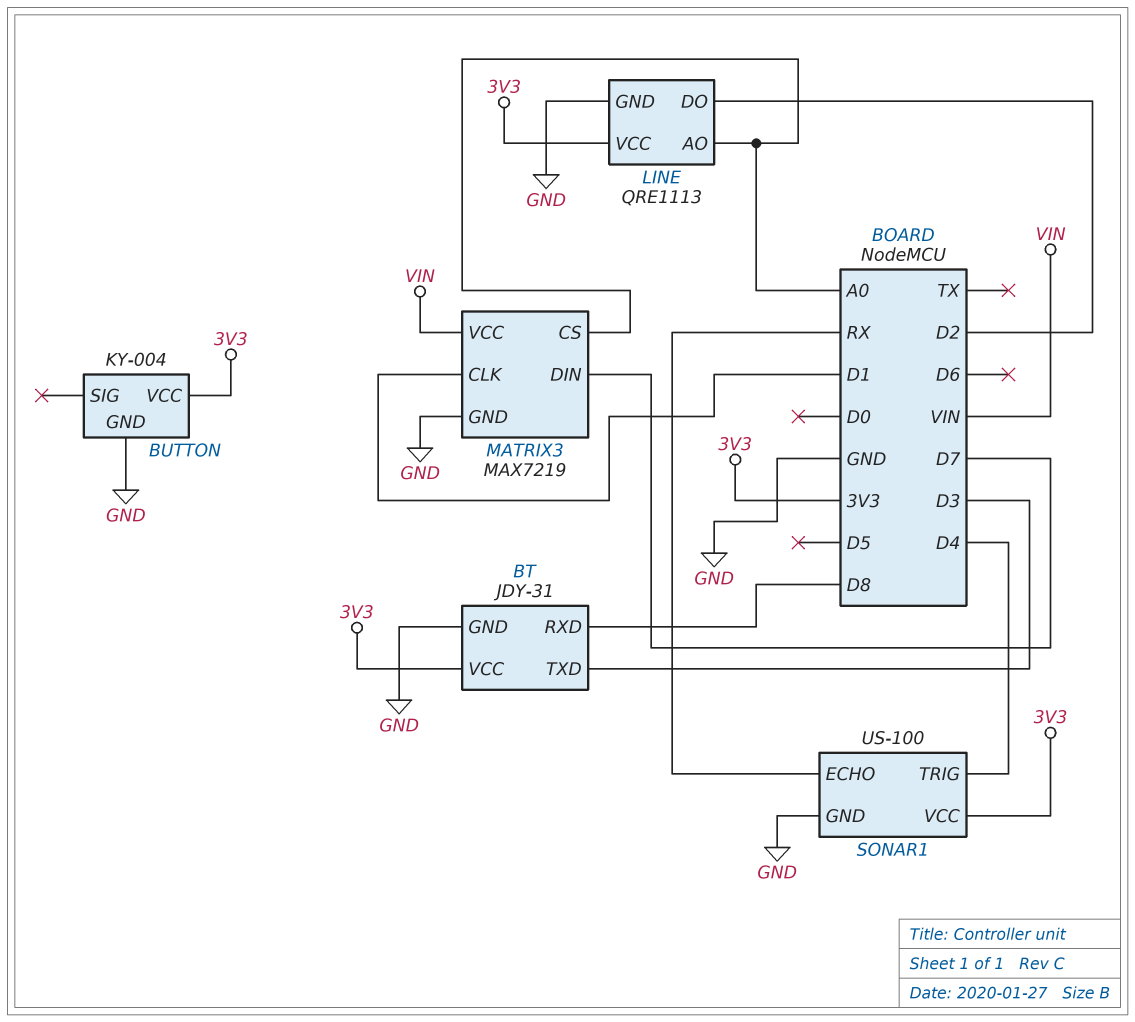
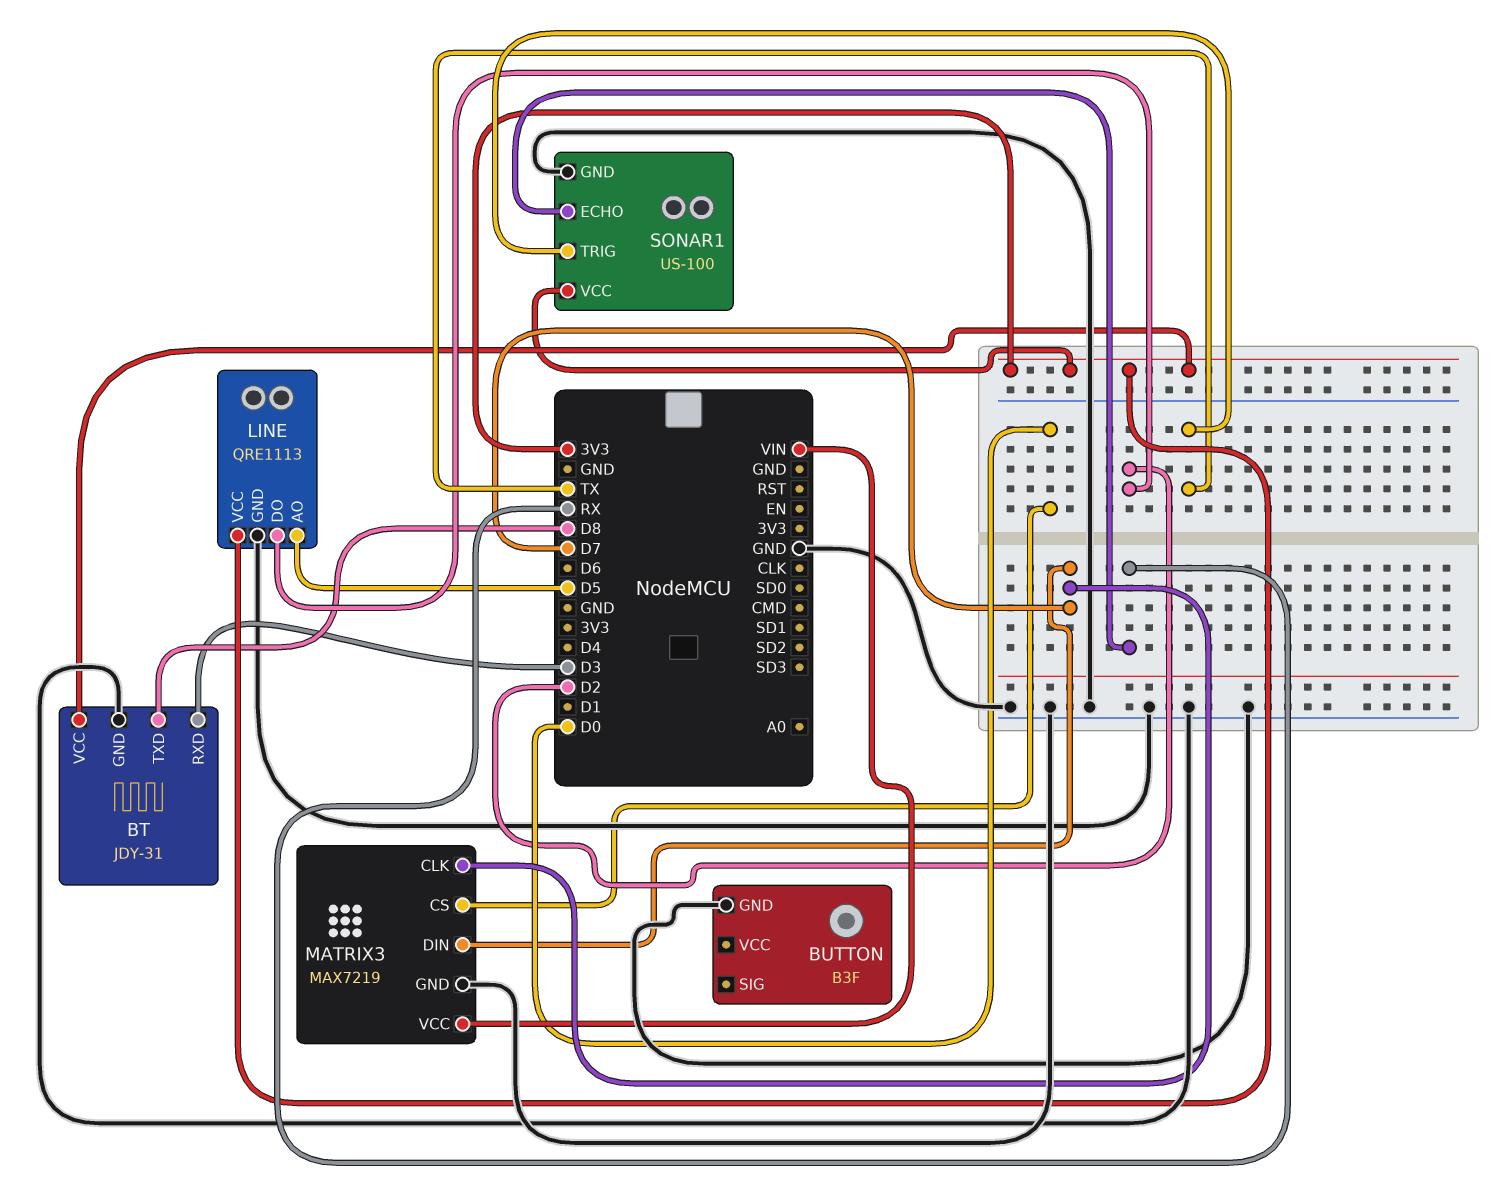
BT pin RXD: D8 -> D3
BT pin TXD: D3 -> D8
BUTTON: KY-004 -> B3F
BUTTON pin VCC: 3V3 -> none
LINE pin AO: A0 -> D5
MATRIX3 pin CLK: D1 -> D7
MATRIX3 pin CS: A0 -> D0
SONAR1 pin TRIG: D4 -> TX

